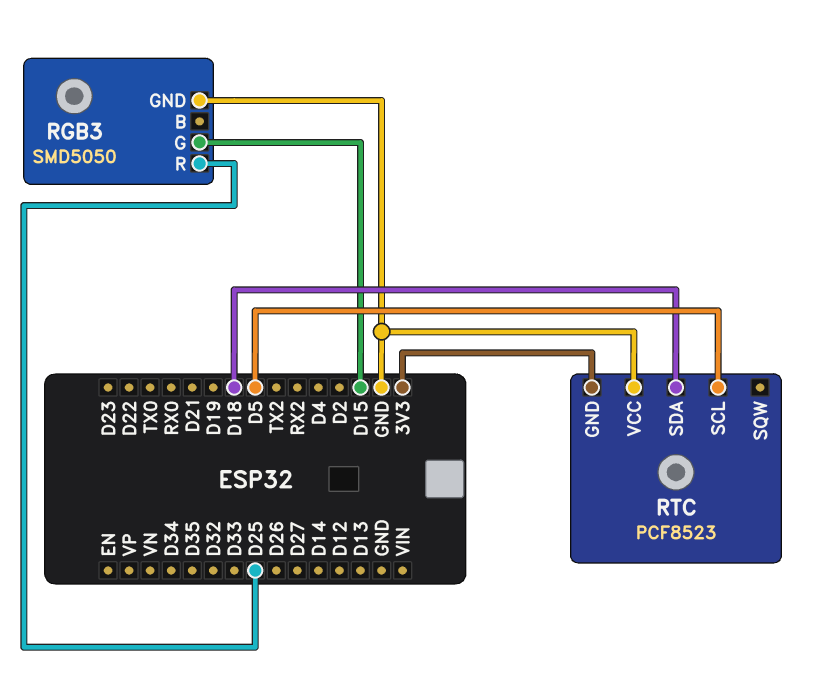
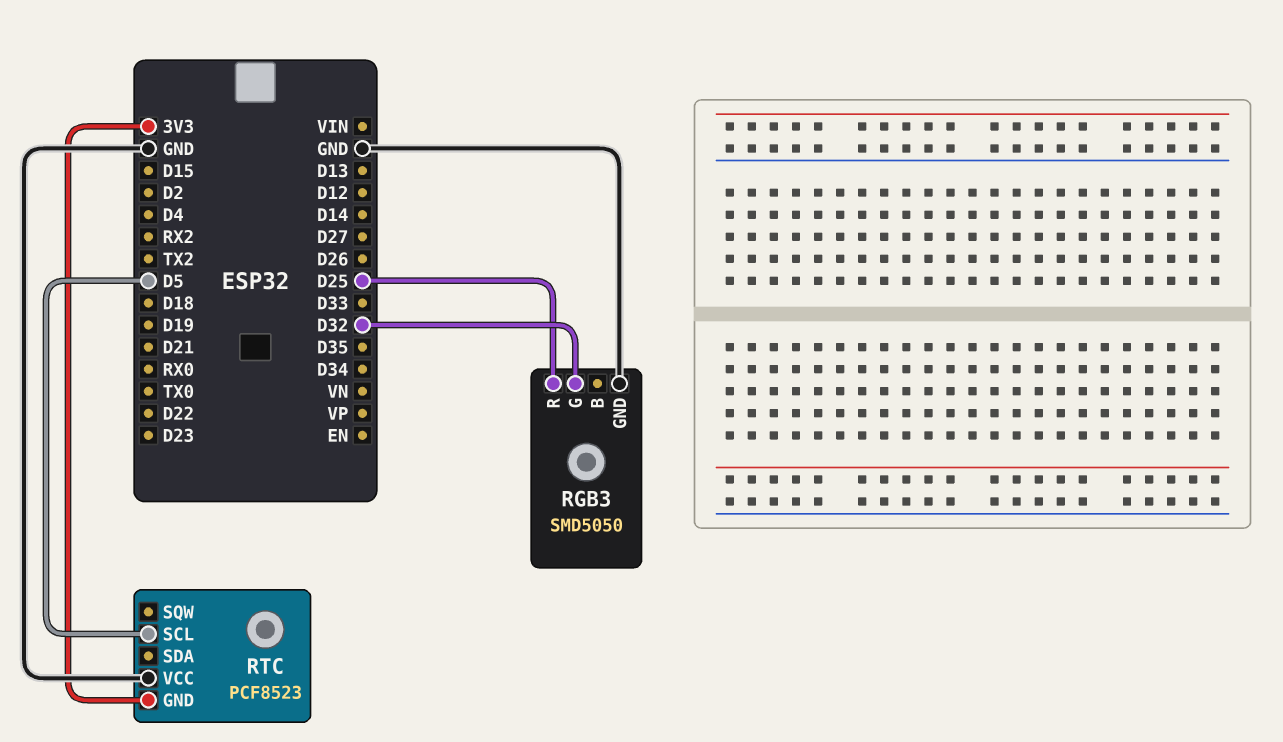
RGB3 pin G: D15 -> D32
RTC pin SDA: D18 -> none

